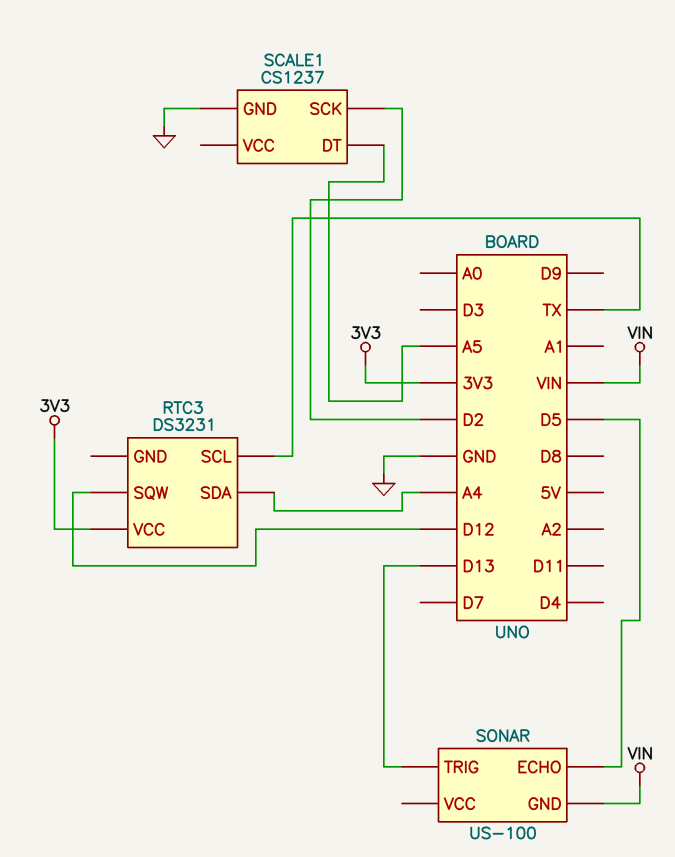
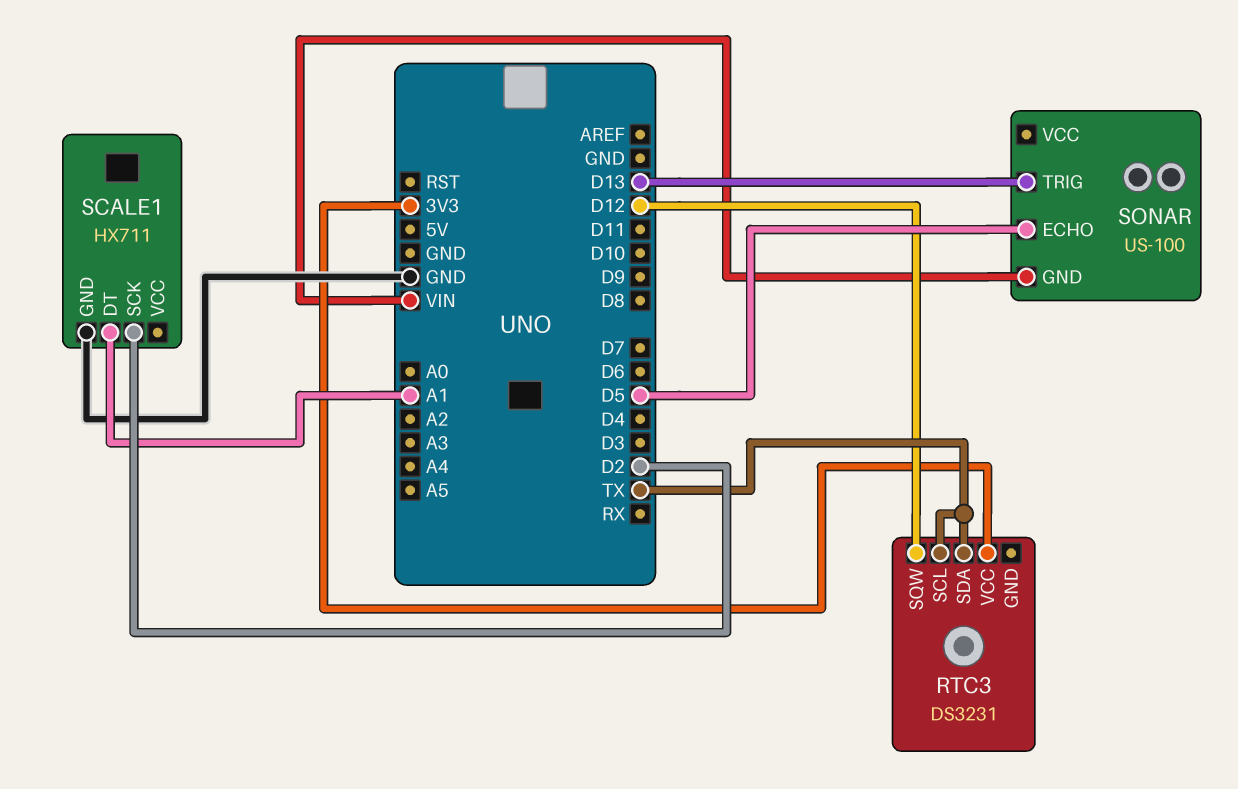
RTC3 pin SDA: A4 -> TX
SCALE1: CS1237 -> HX711
SCALE1 pin DT: A5 -> A1

